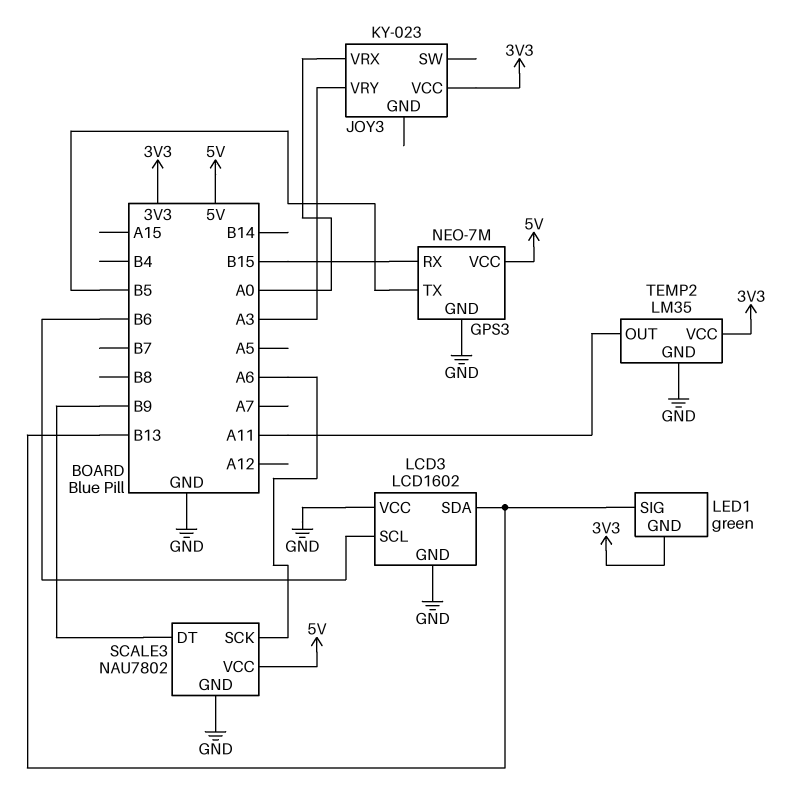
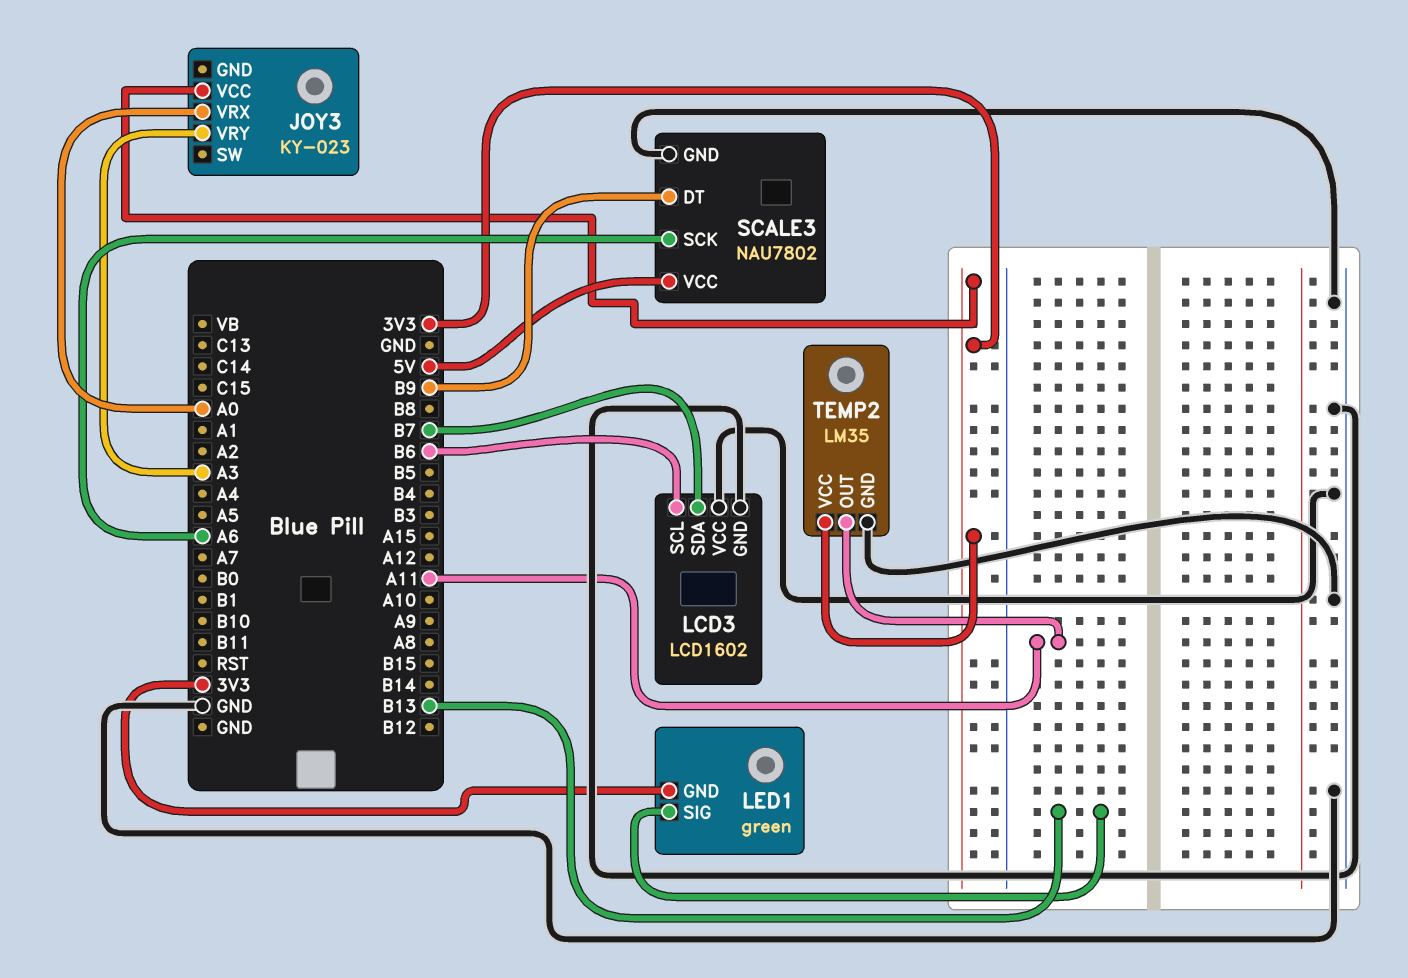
GPS3: NEO-7M -> none
GPS3 pin GND: GND -> none
GPS3 pin RX: B15 -> none
GPS3 pin TX: B5 -> none
GPS3 pin VCC: 5V -> none
LCD3 pin SDA: B13 -> B7

